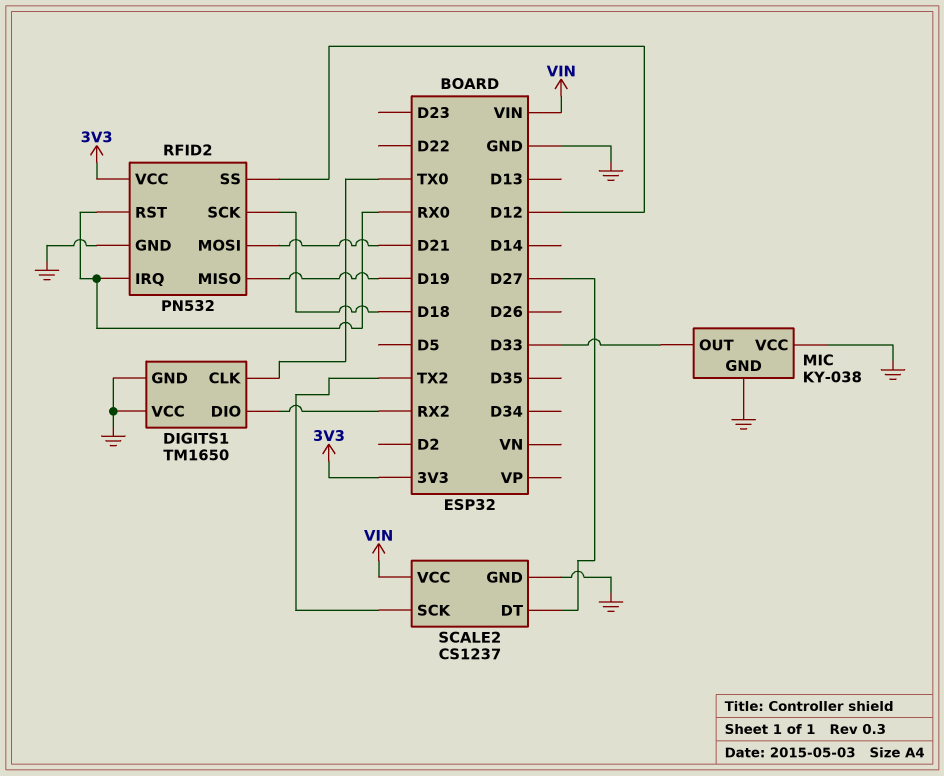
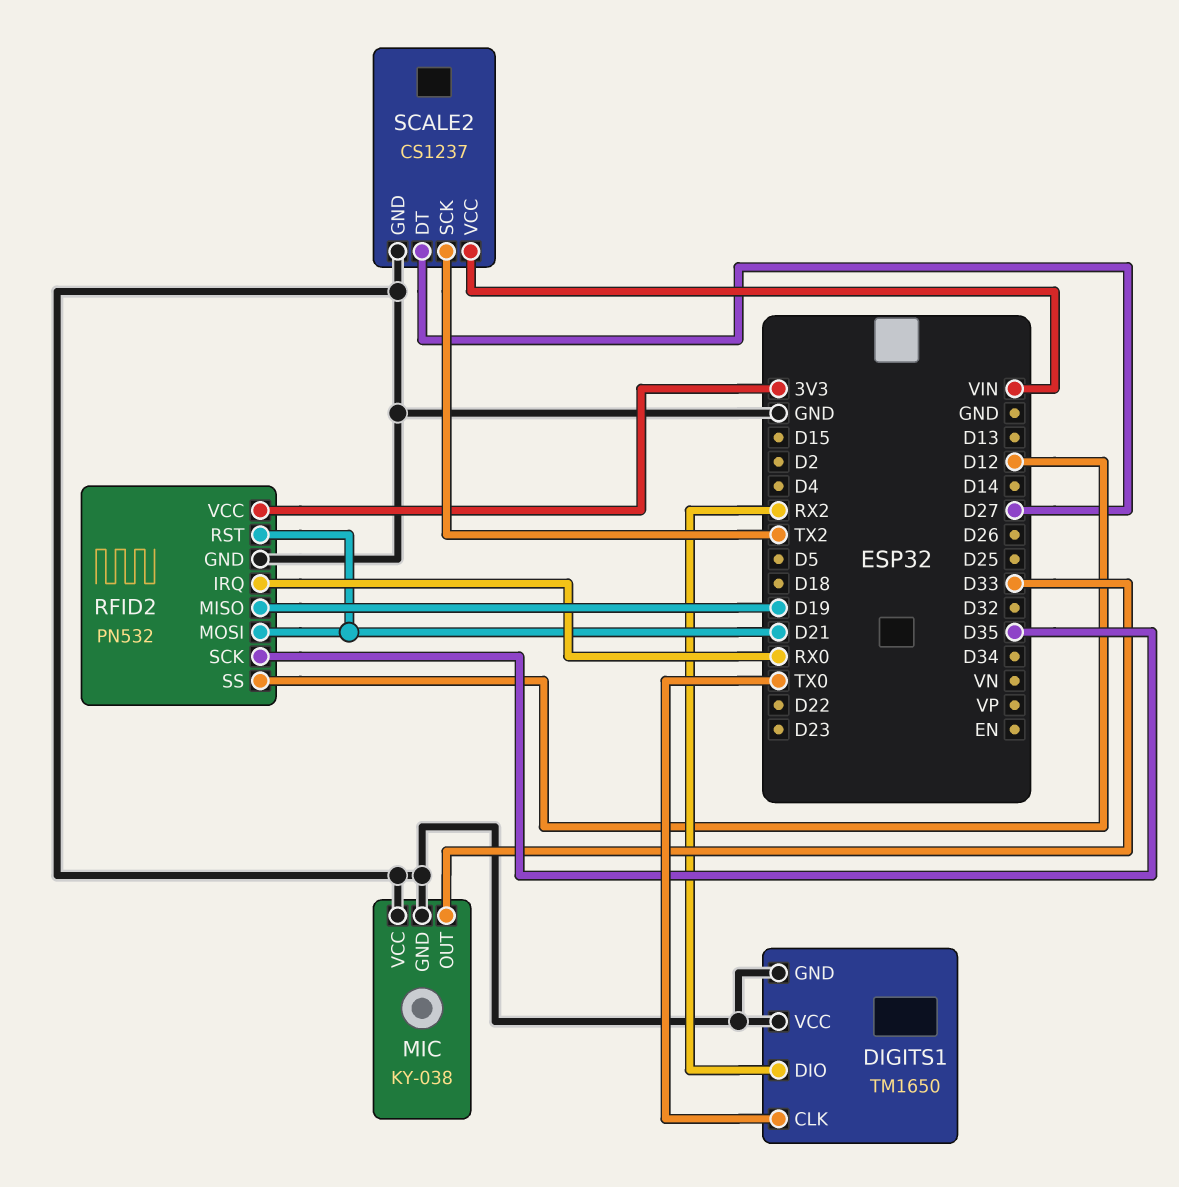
RFID2 pin RST: RX0 -> D21
RFID2 pin SCK: D18 -> D35

